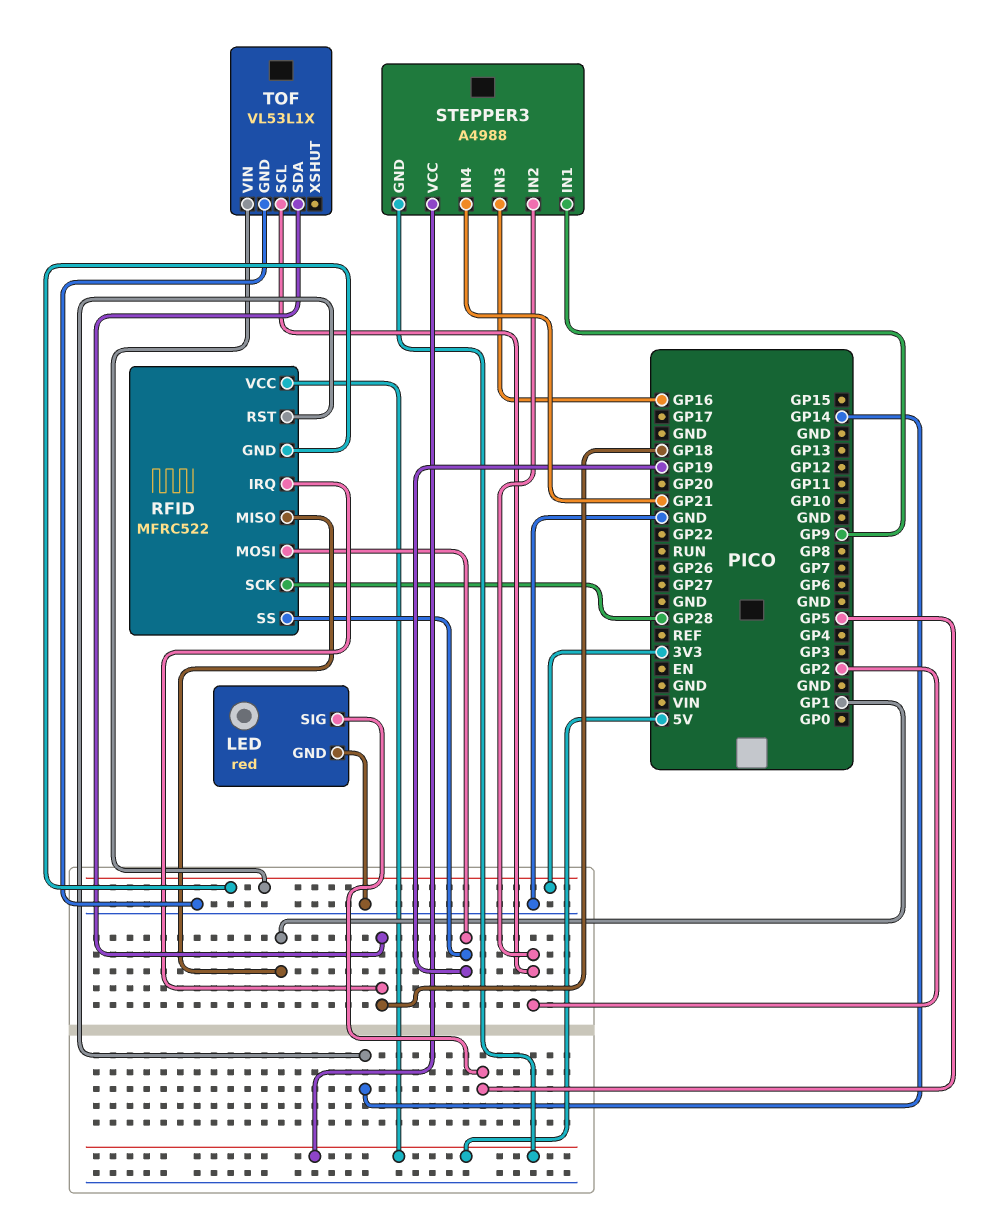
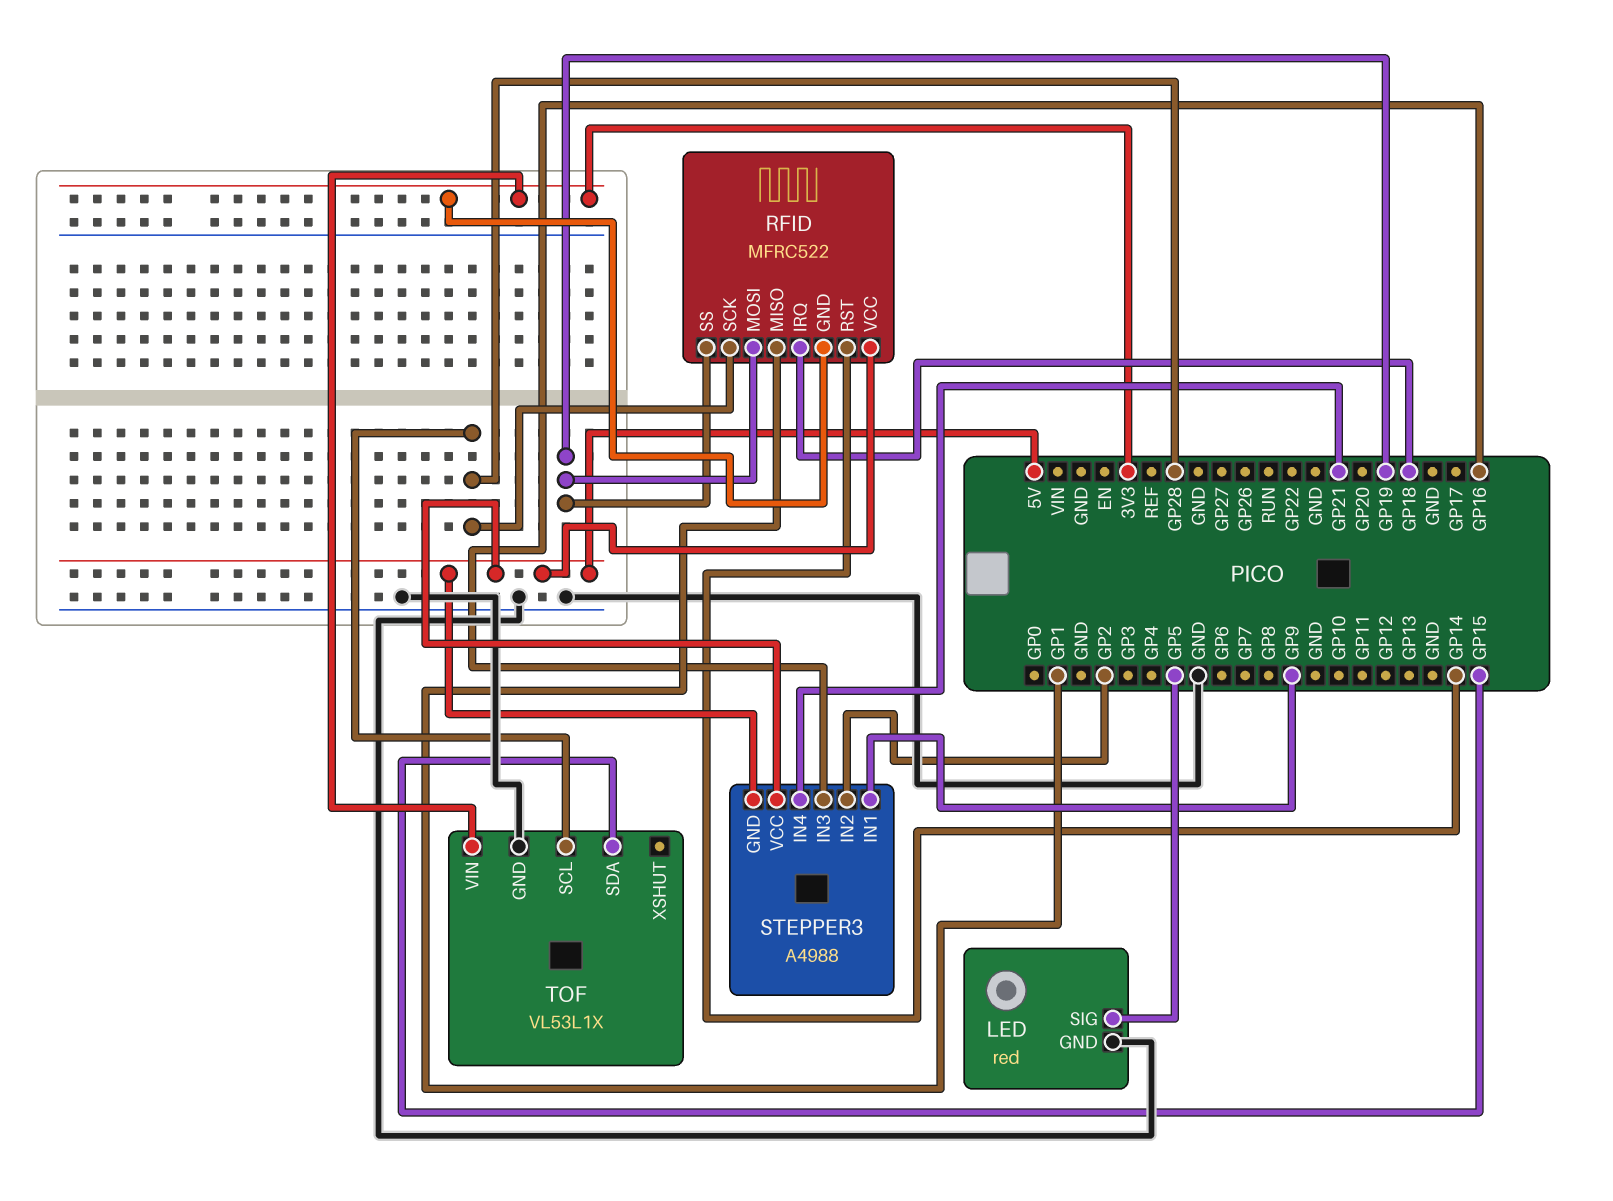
TOF pin SCL: GP2 -> GP28
TOF pin SDA: GP18 -> GP15

